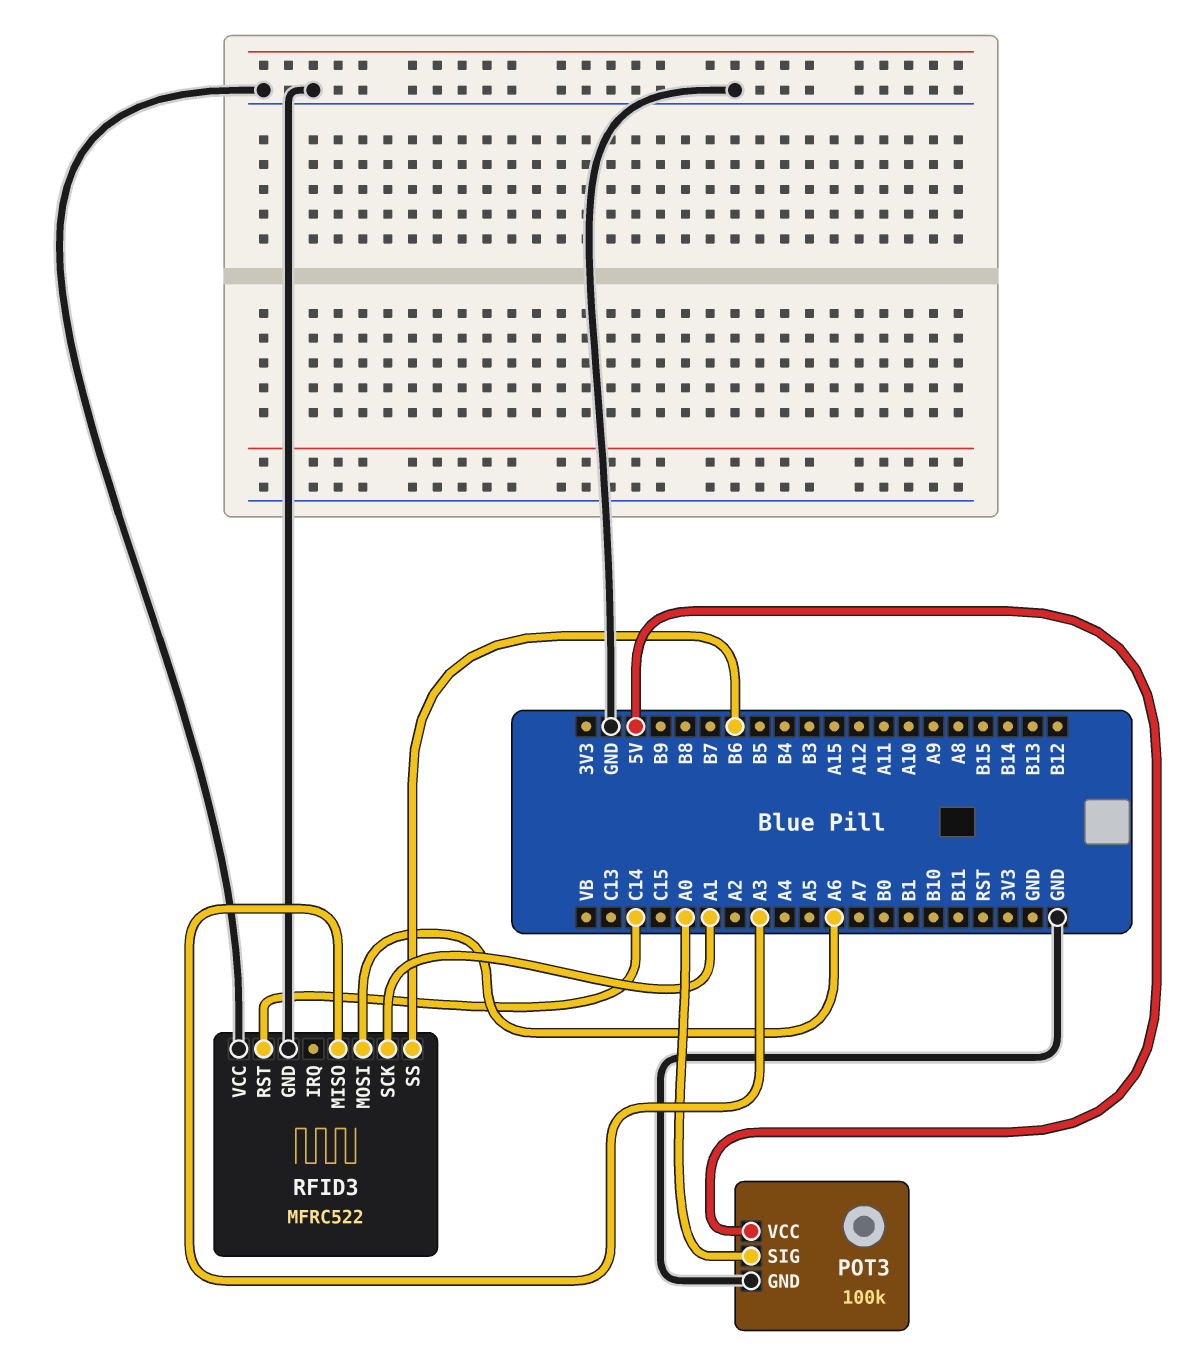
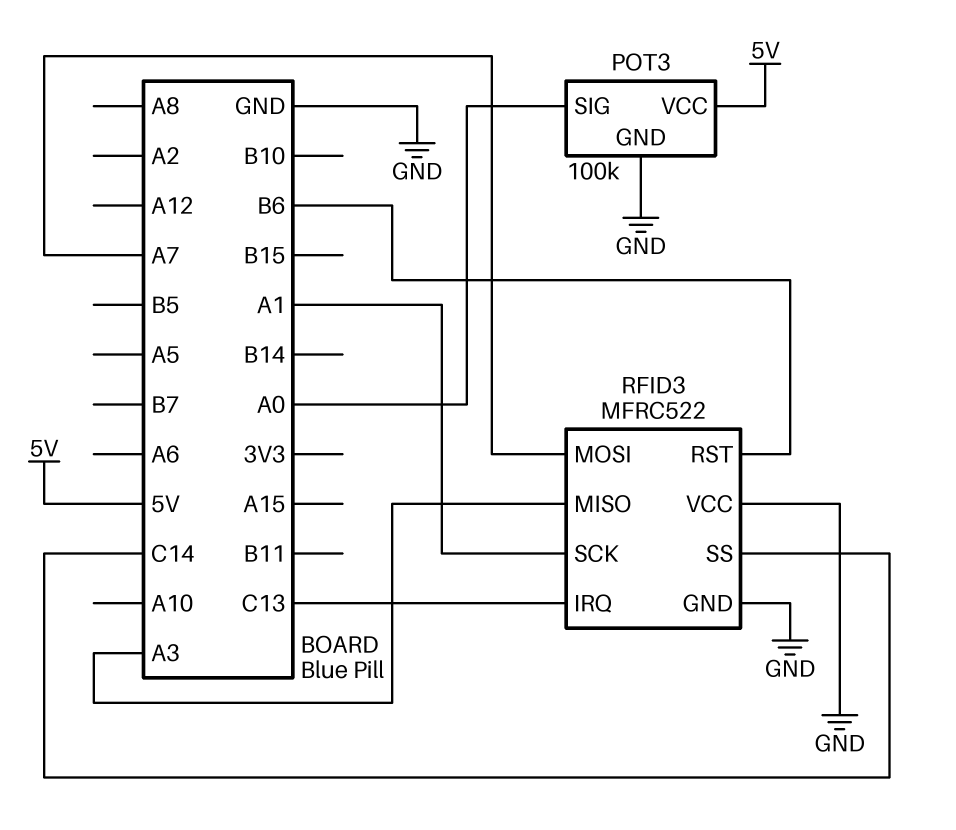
RFID3 pin IRQ: none -> C13
RFID3 pin MOSI: A6 -> A7
RFID3 pin RST: C14 -> B6
RFID3 pin SS: B6 -> C14

